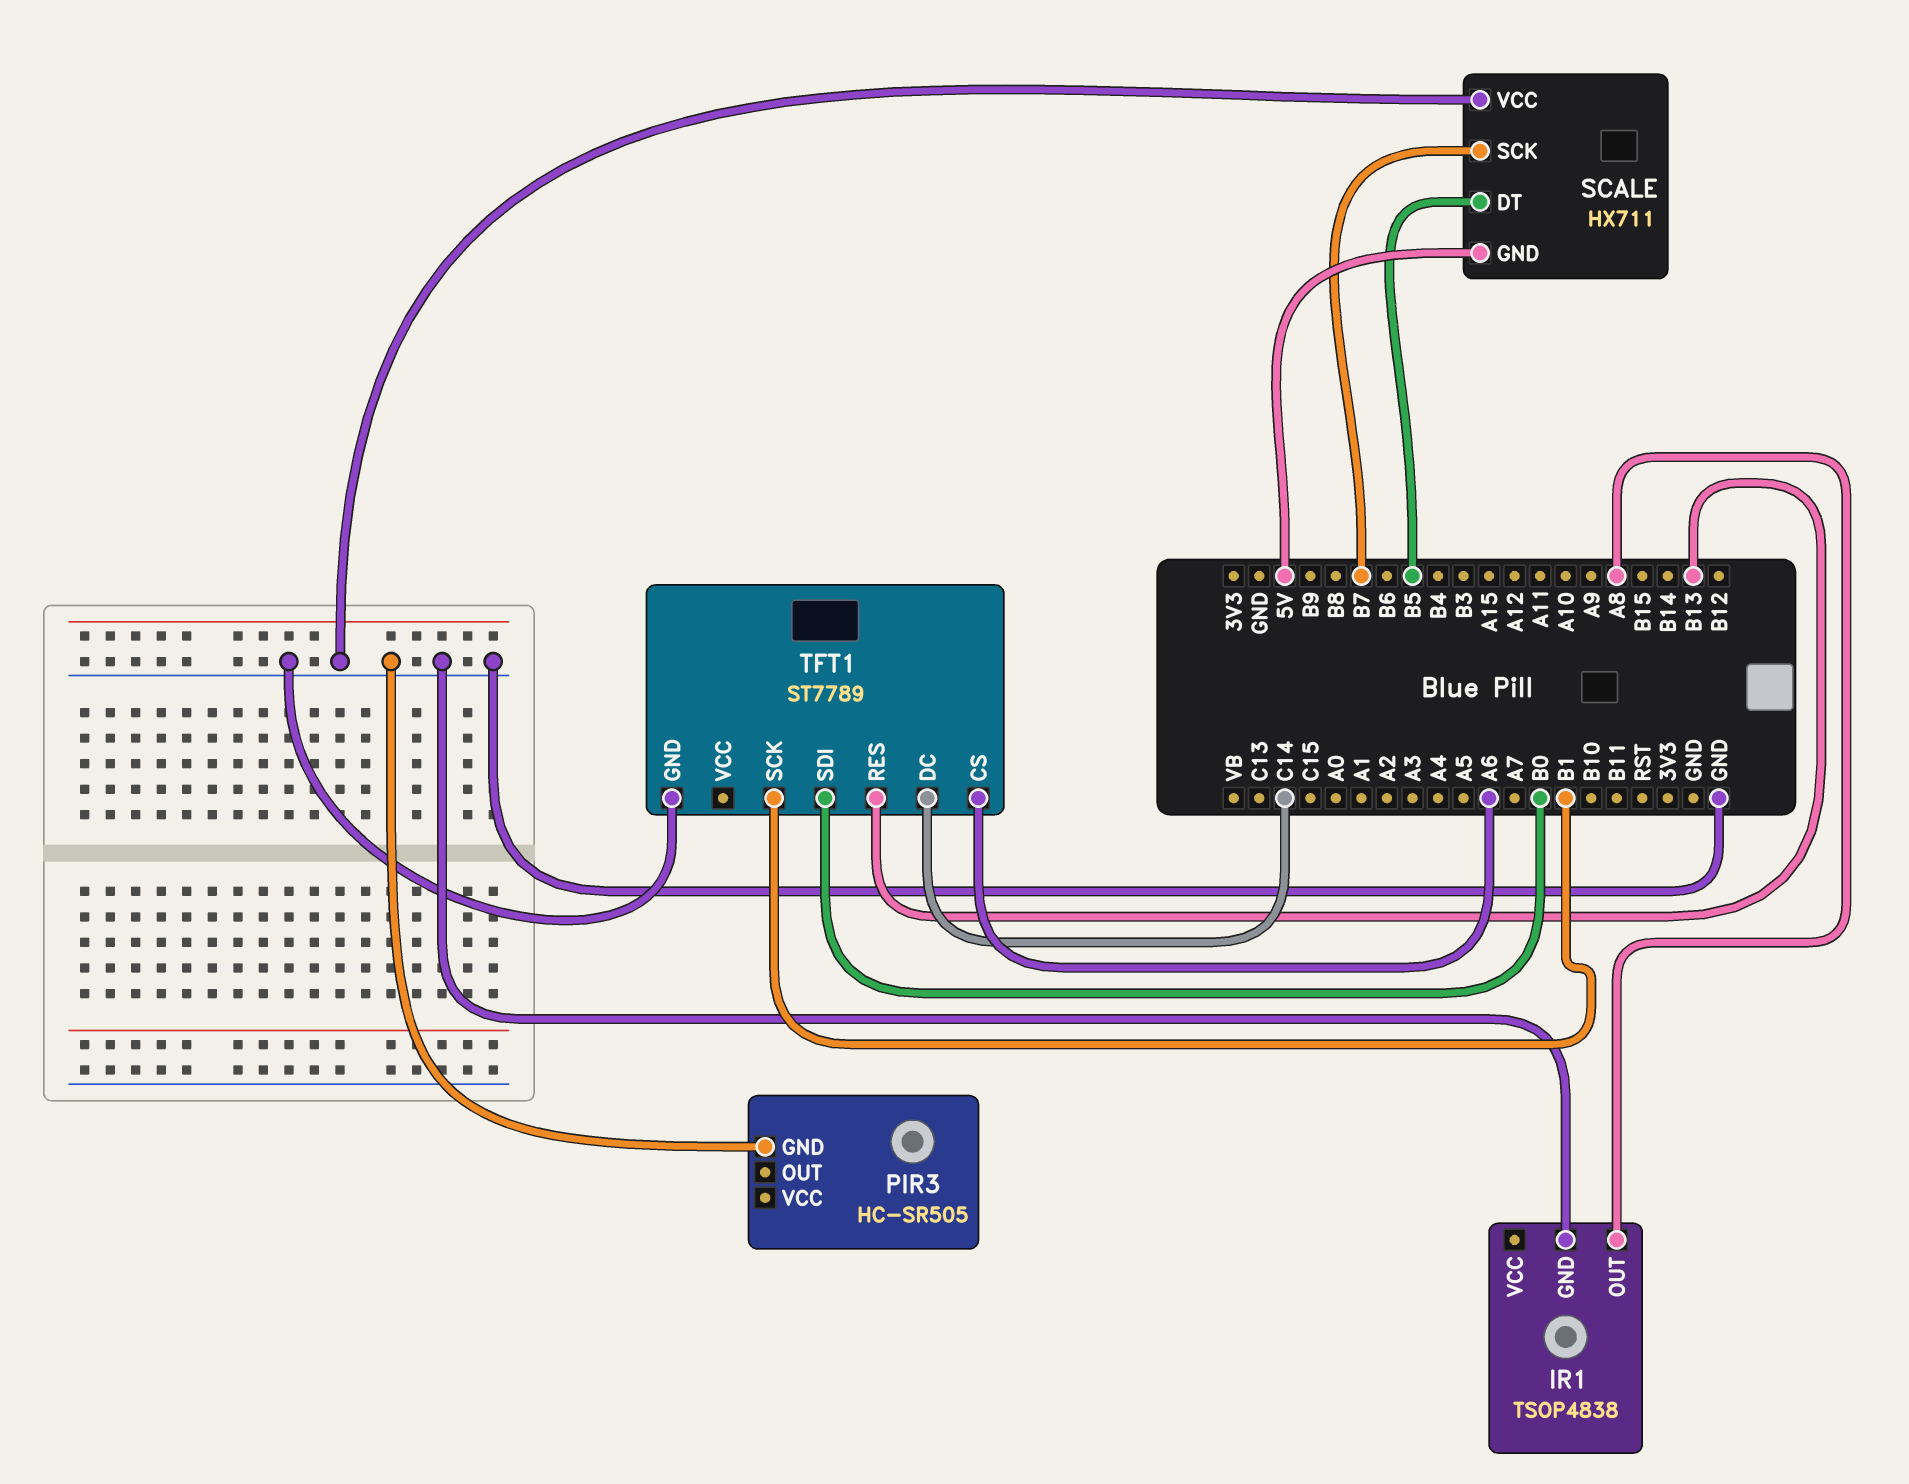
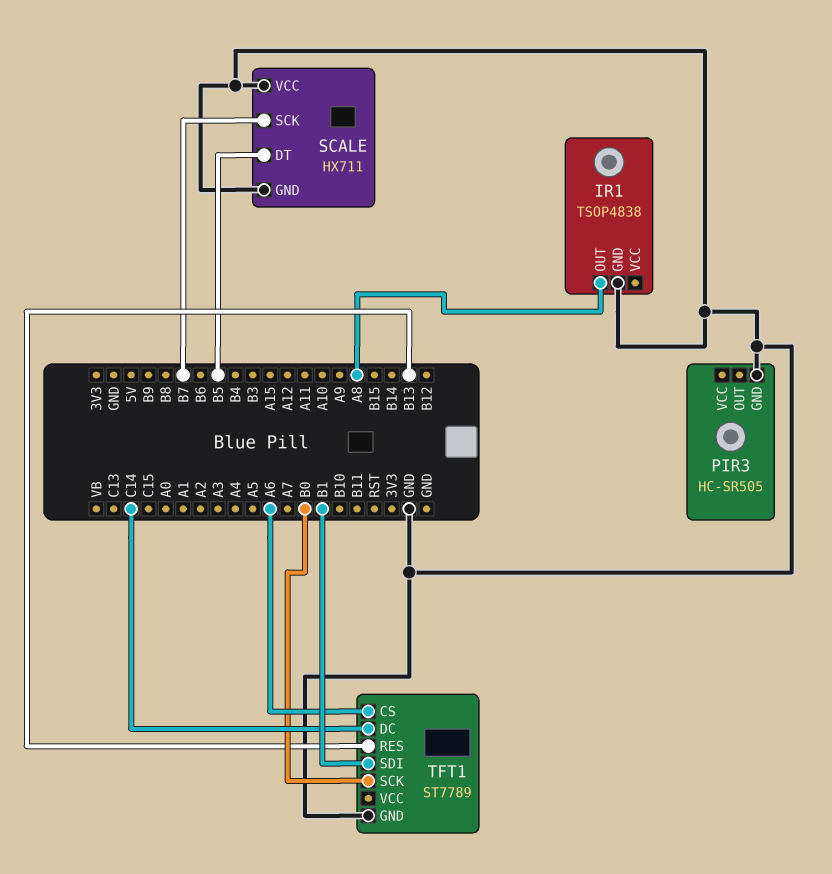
SCALE pin GND: 5V -> GND
TFT1 pin SCK: B1 -> B0
TFT1 pin SDI: B0 -> B1

